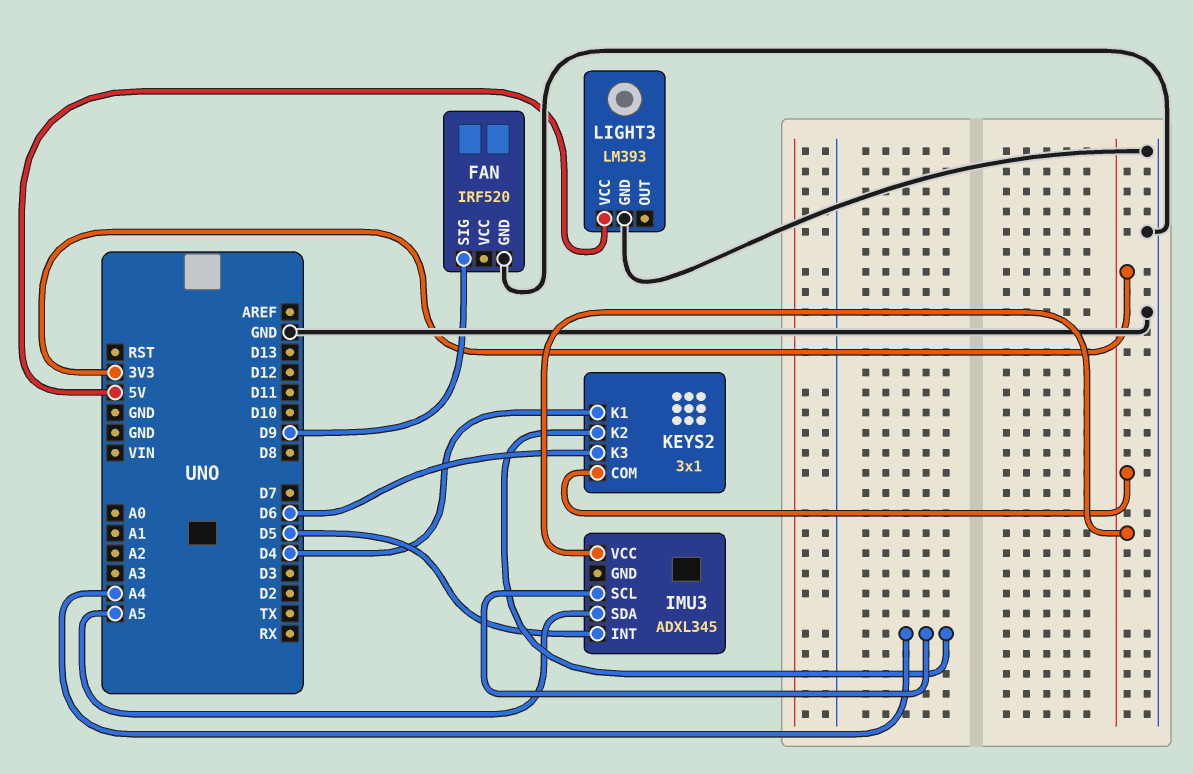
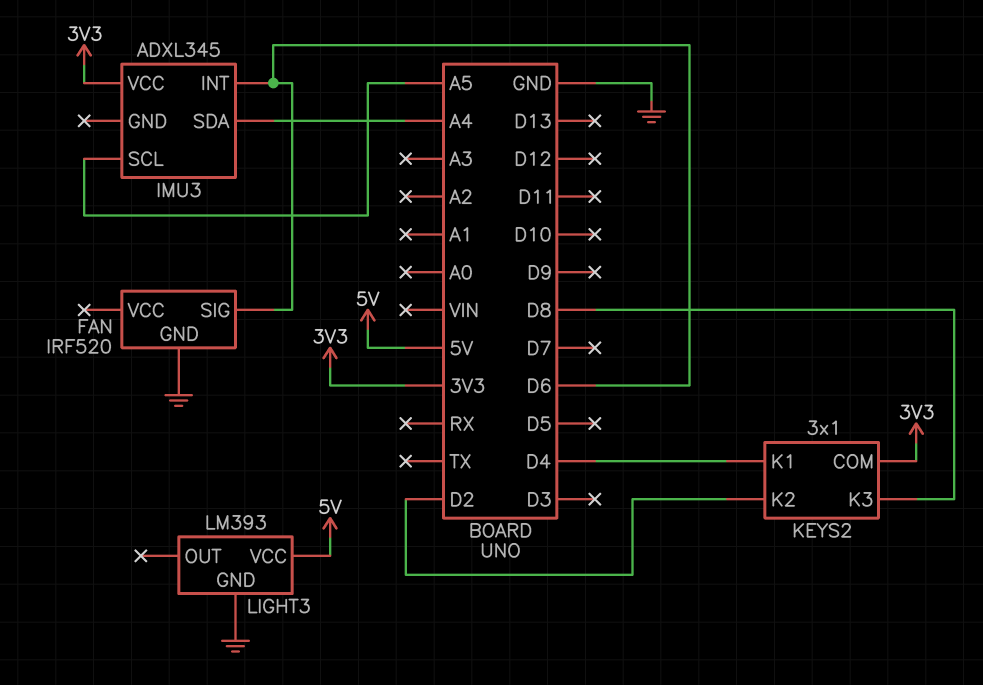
FAN pin SIG: D9 -> D6
IMU3 pin INT: D5 -> D6
IMU3 pin SCL: A4 -> A5
IMU3 pin SDA: A5 -> A4
KEYS2 pin K2: A4 -> D2
KEYS2 pin K3: D6 -> D8

